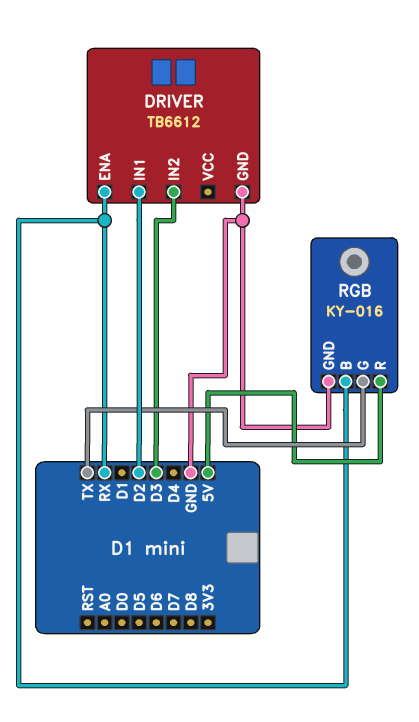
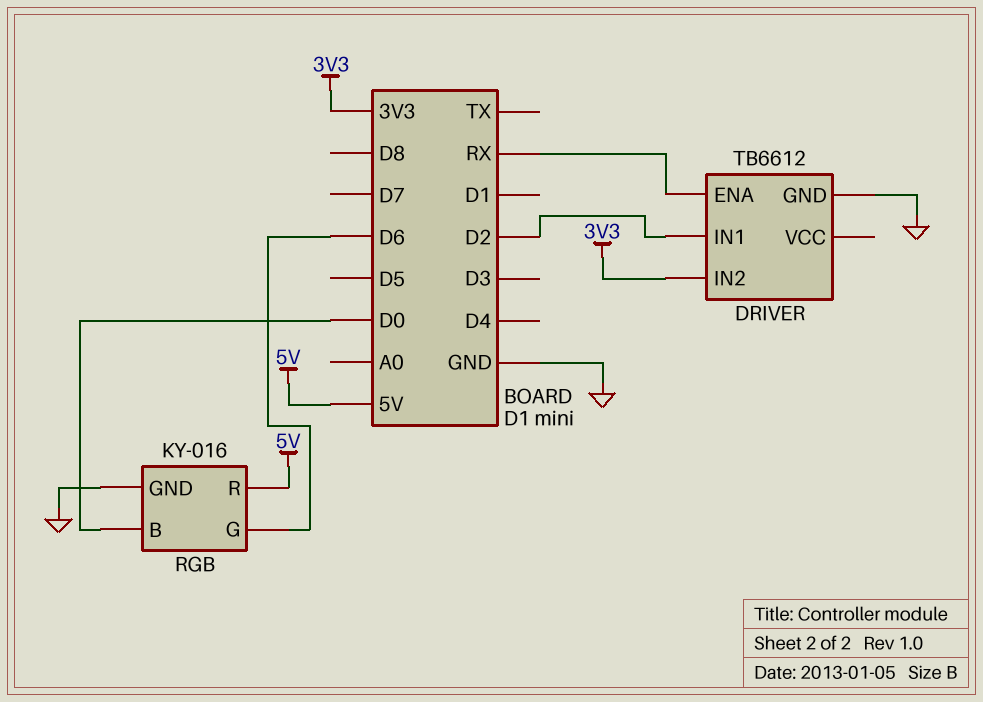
DRIVER pin IN2: D3 -> 3V3
RGB pin B: RX -> D0
RGB pin G: TX -> D6

